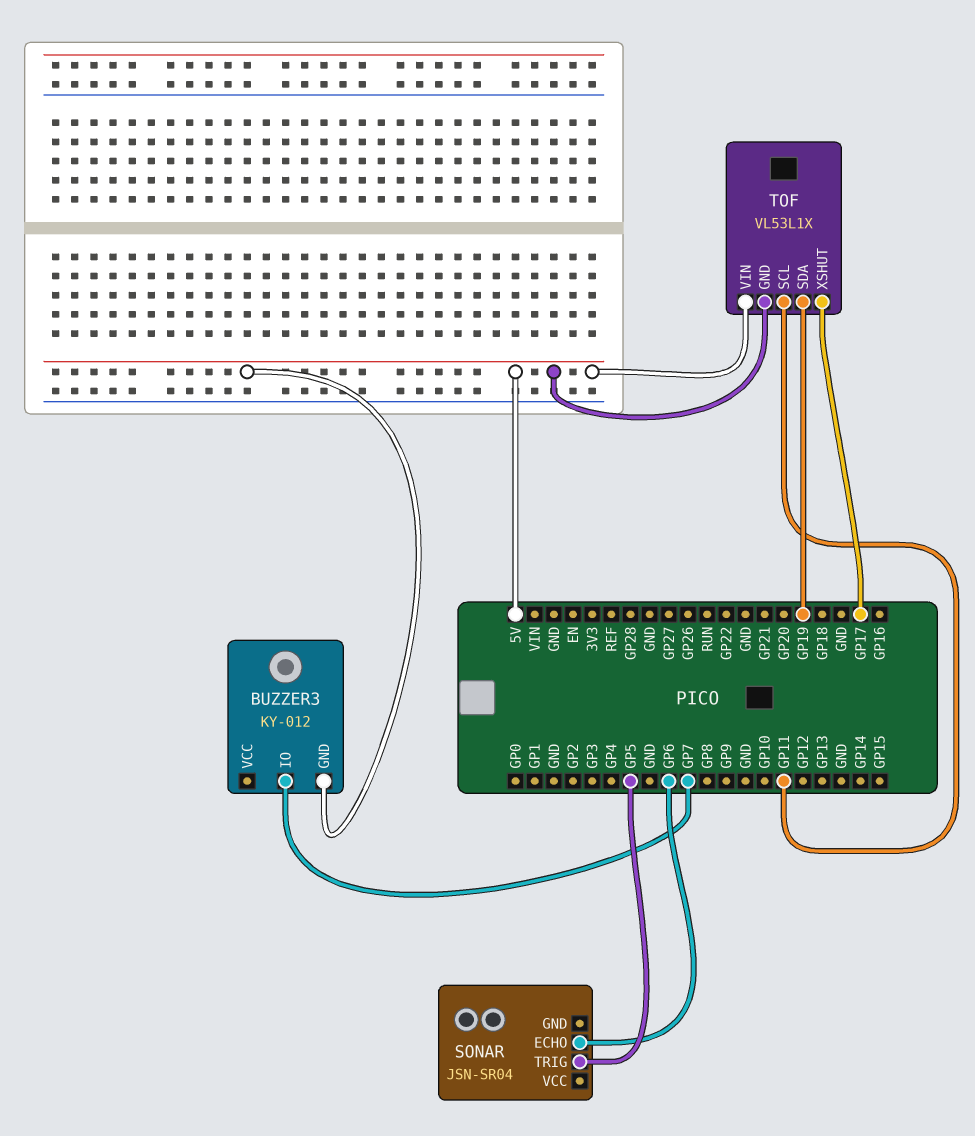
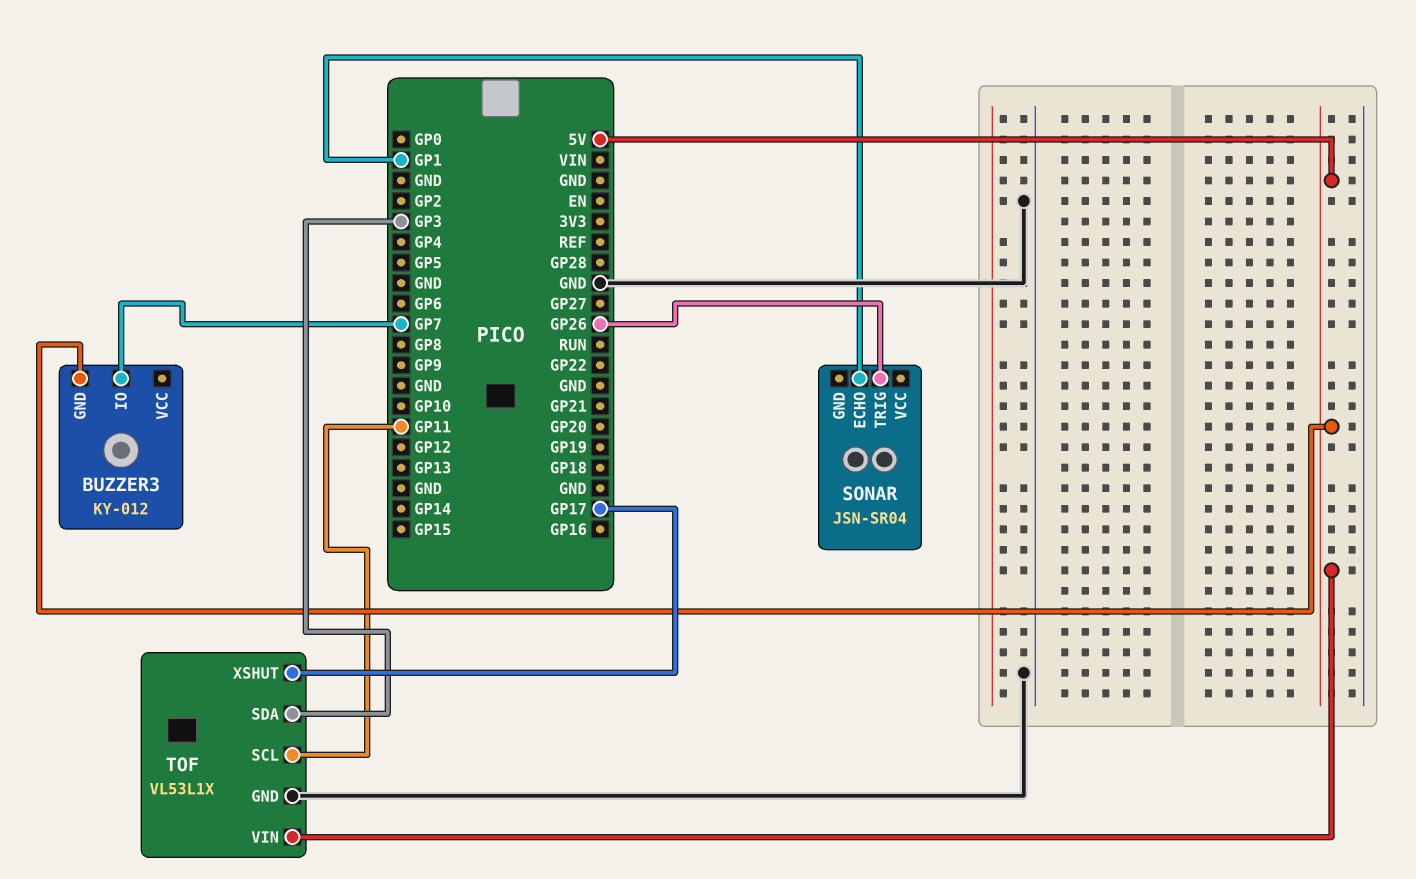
SONAR pin ECHO: GP6 -> GP1
SONAR pin TRIG: GP5 -> GP26
TOF pin GND: 5V -> GND
TOF pin SDA: GP19 -> GP3

